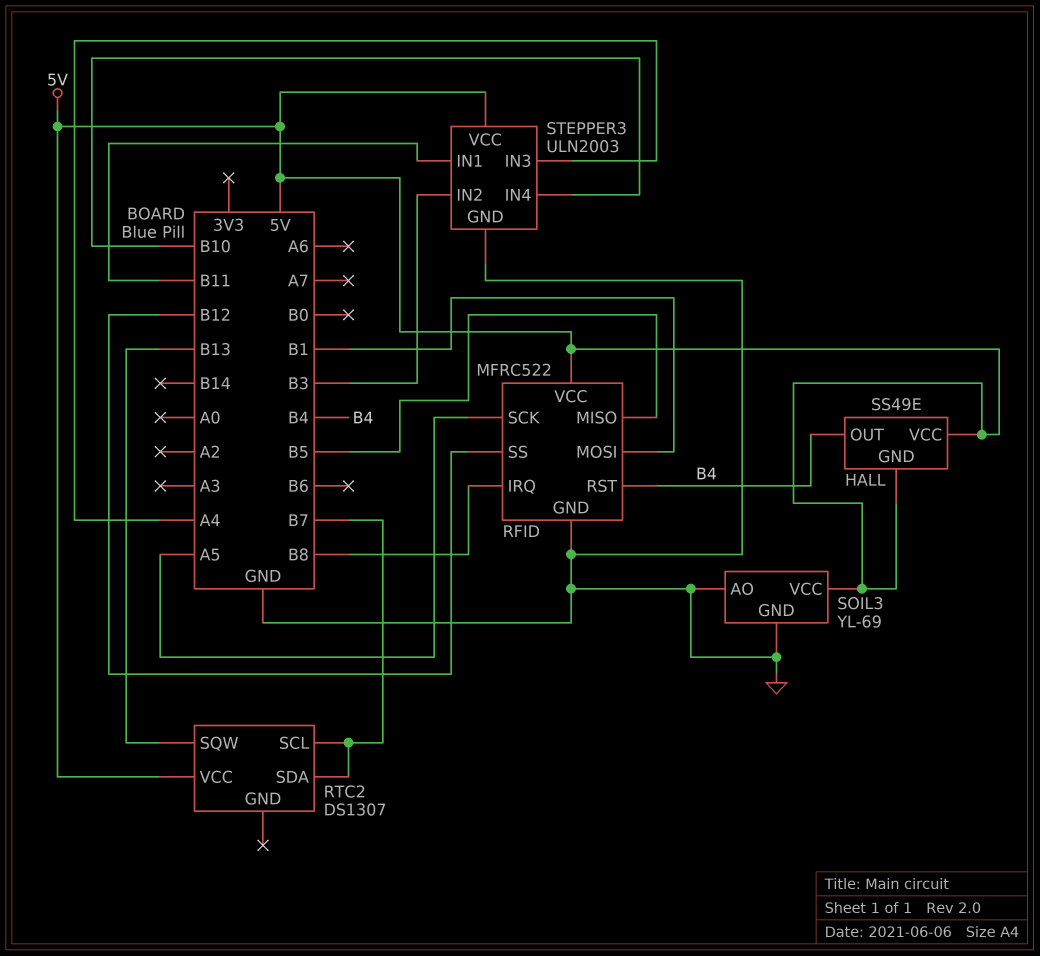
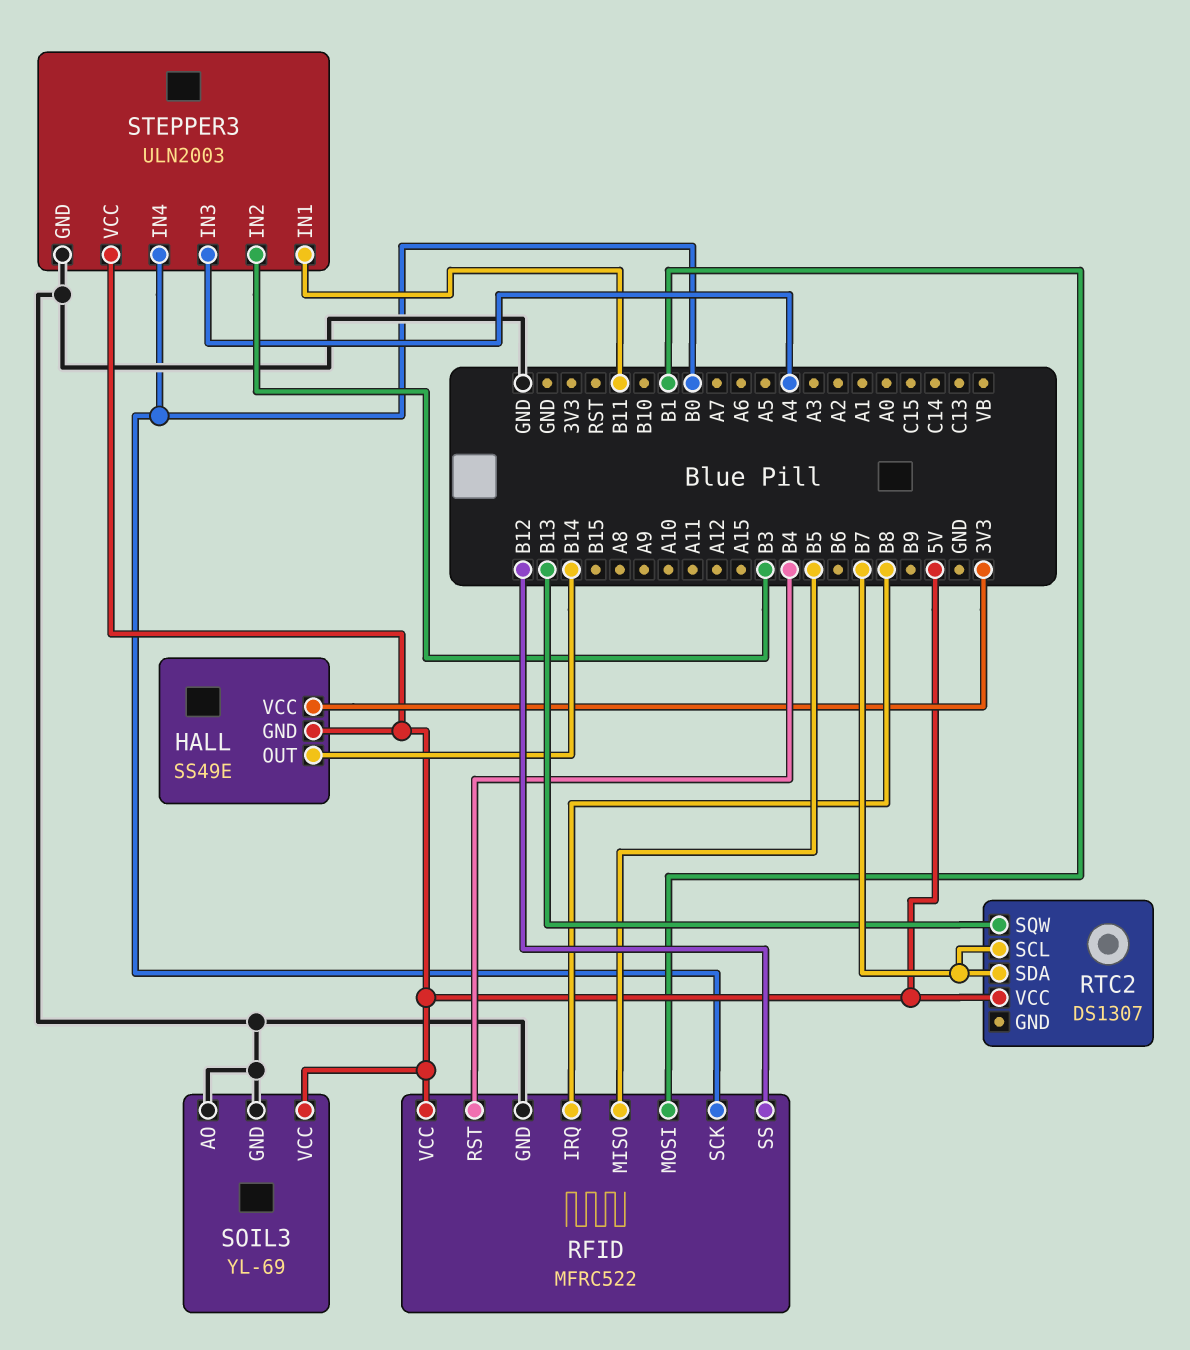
HALL pin OUT: B4 -> B14
HALL pin VCC: 5V -> 3V3
RFID pin SCK: A5 -> B0
STEPPER3 pin IN4: B10 -> B0

